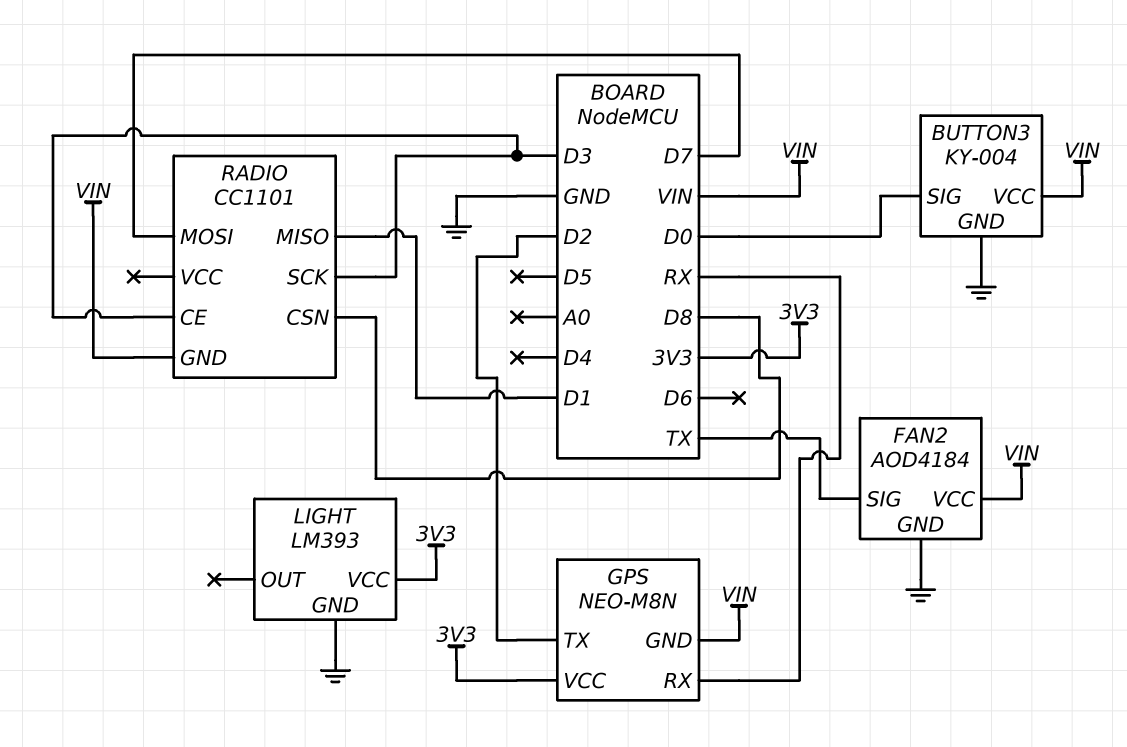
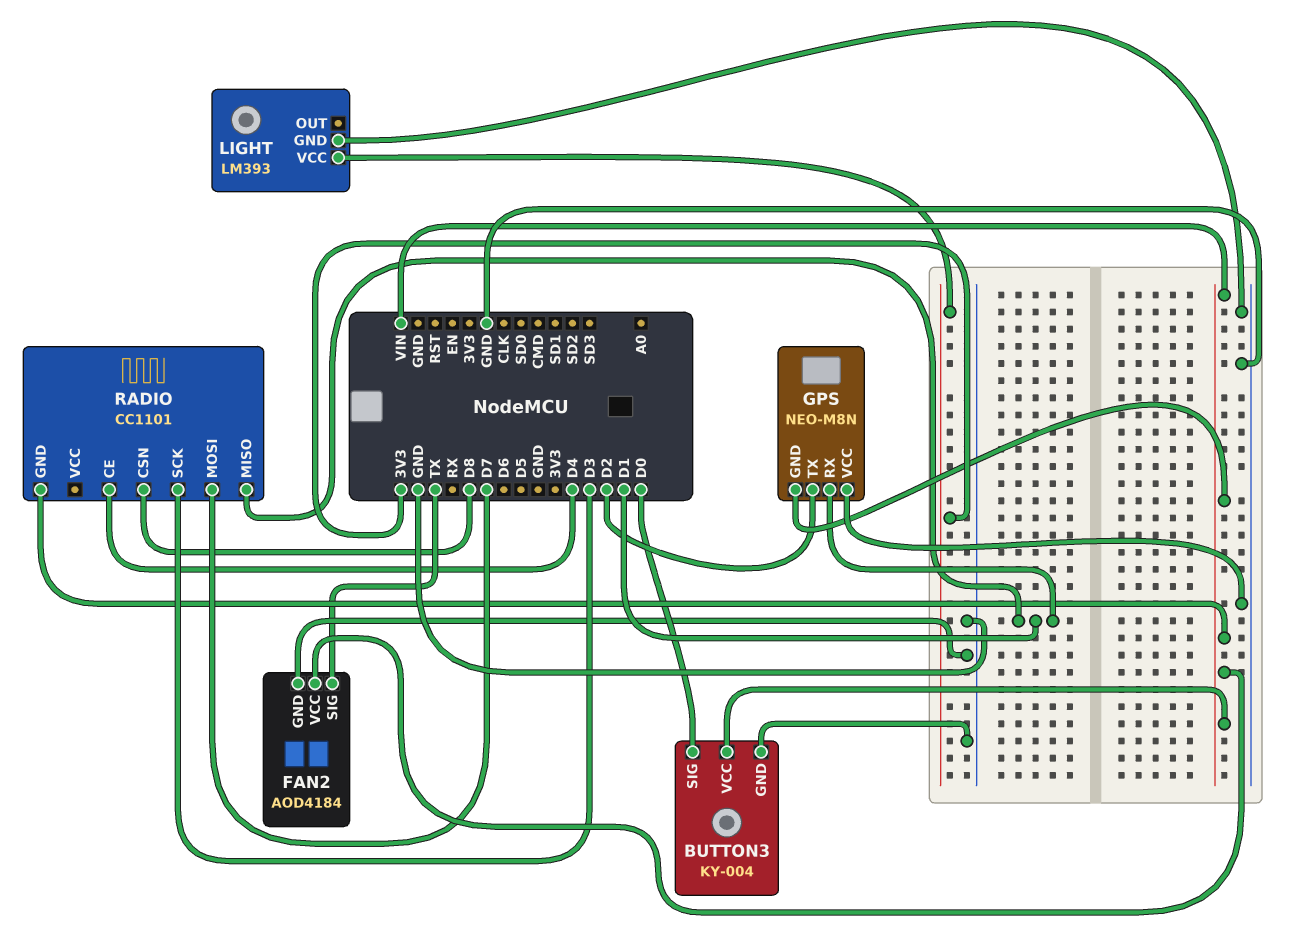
GPS pin RX: RX -> D1
GPS pin VCC: 3V3 -> GND
RADIO pin CE: D3 -> D4

